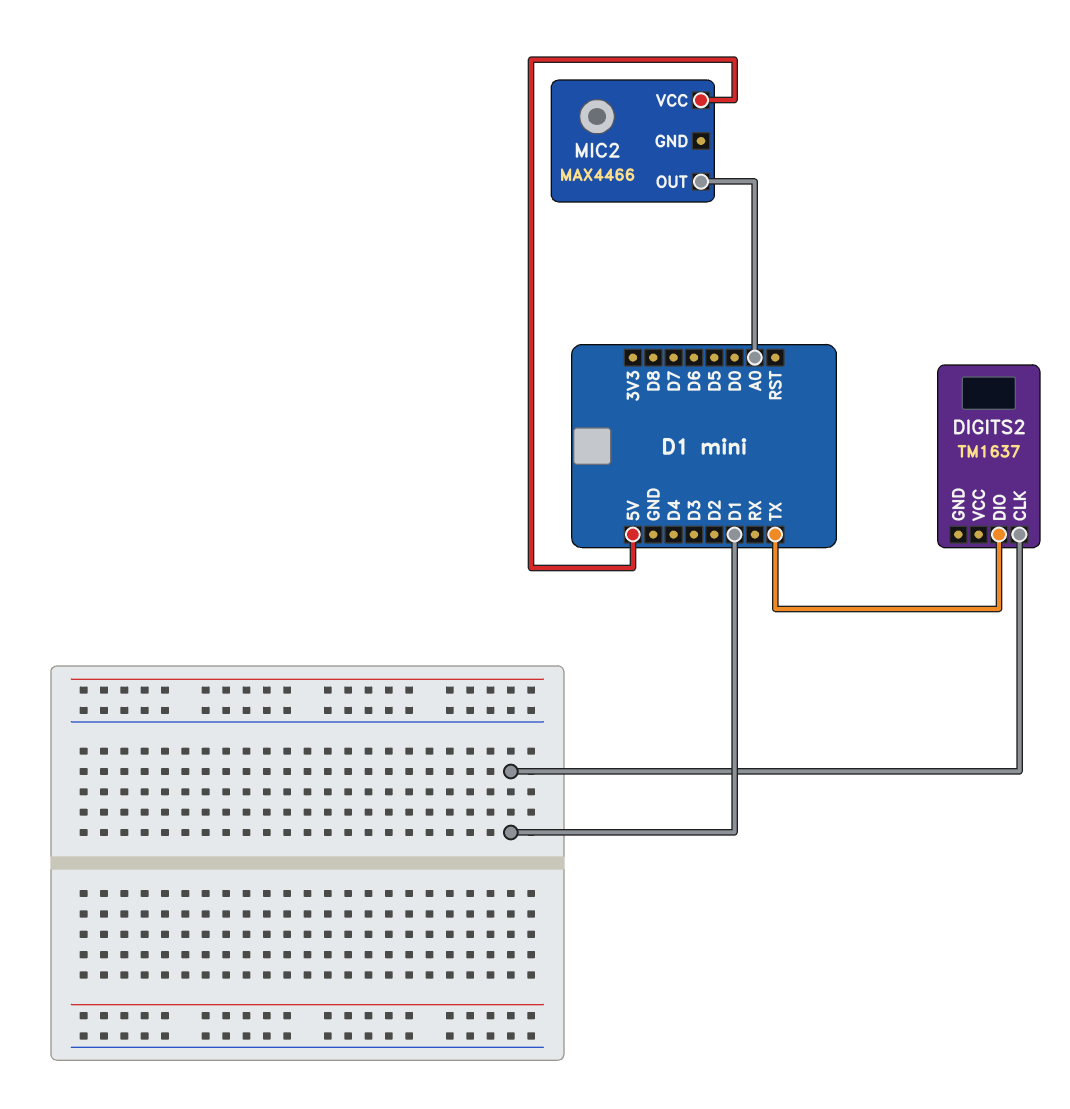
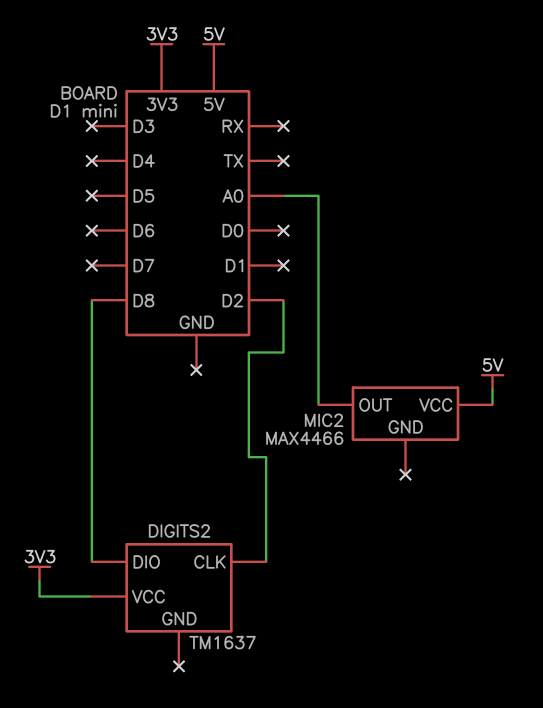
DIGITS2 pin CLK: D1 -> D2
DIGITS2 pin DIO: TX -> D8
DIGITS2 pin VCC: none -> 3V3

